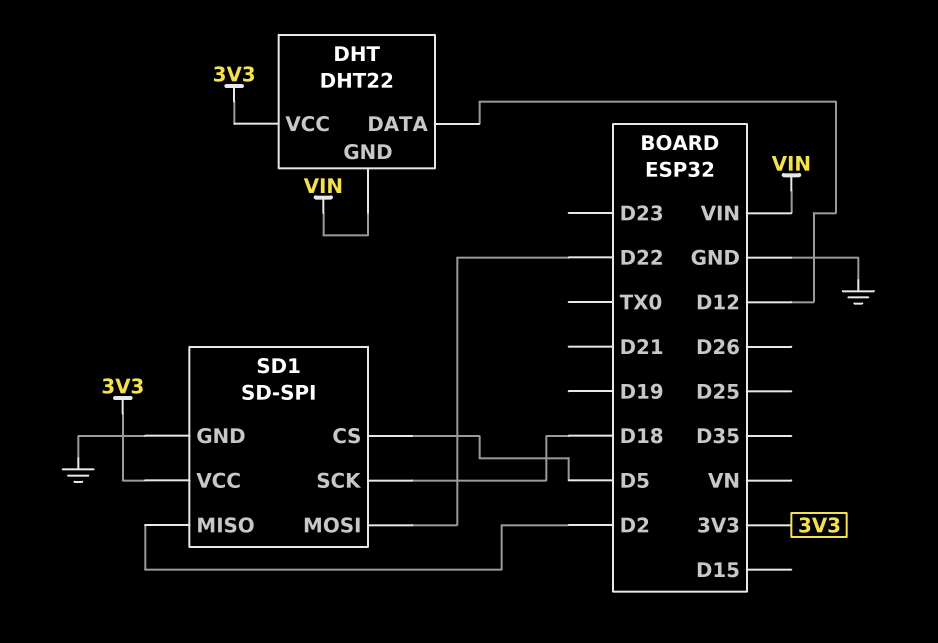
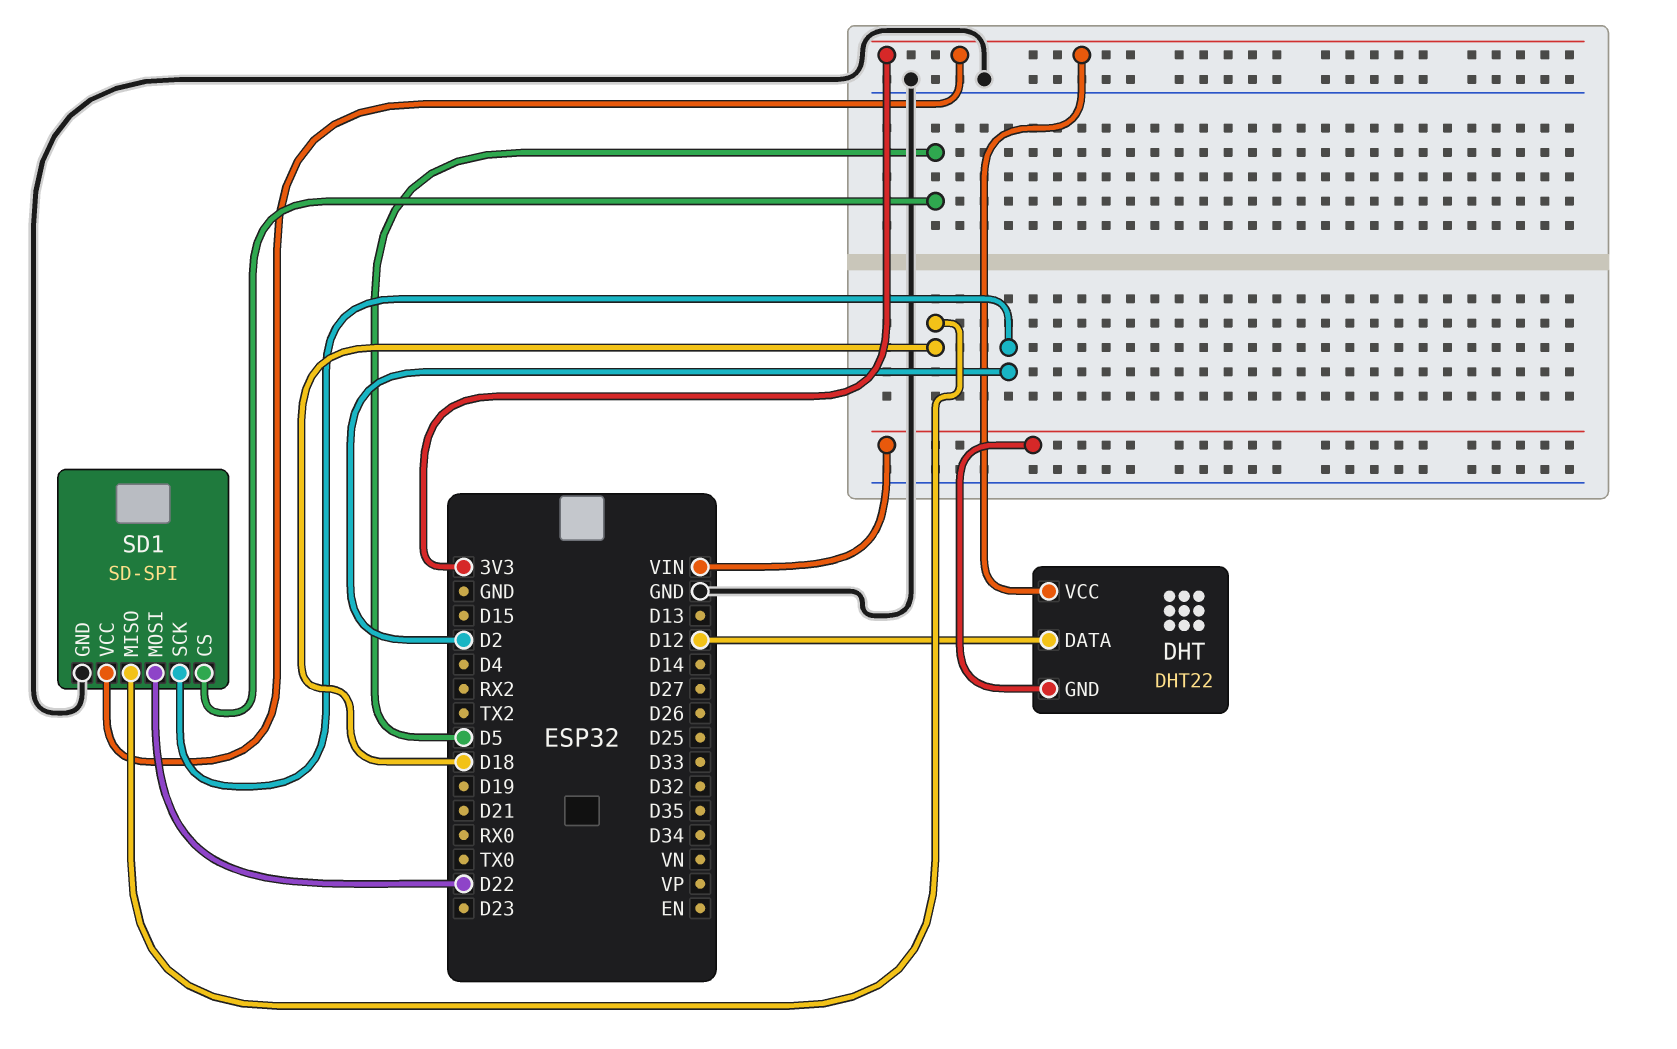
SD1 pin MISO: D2 -> D18
SD1 pin SCK: D18 -> D2

